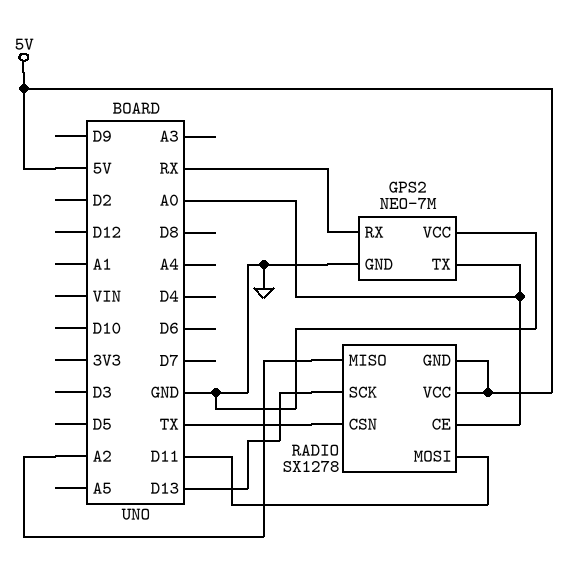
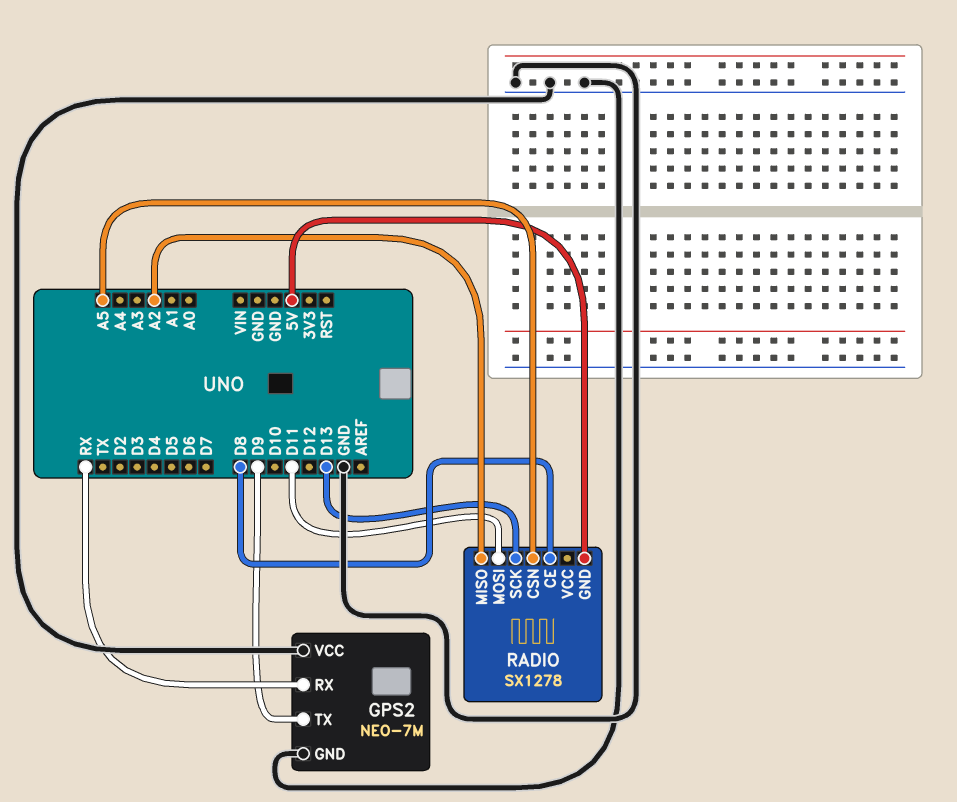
GPS2 pin TX: A0 -> D9
RADIO pin CE: A0 -> D8
RADIO pin CSN: TX -> A5
RADIO pin VCC: 5V -> none

